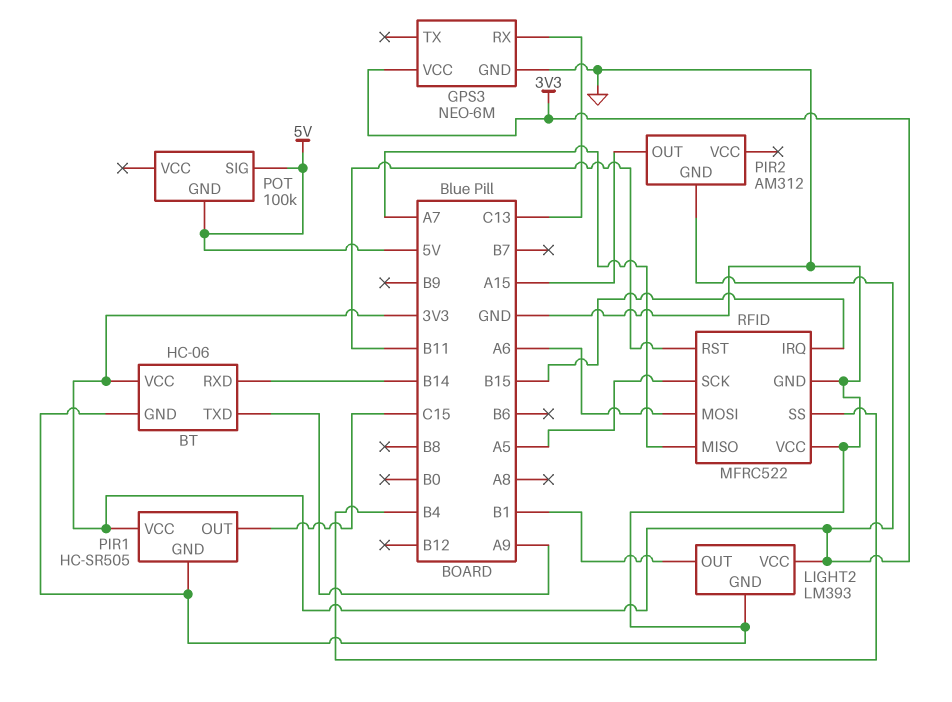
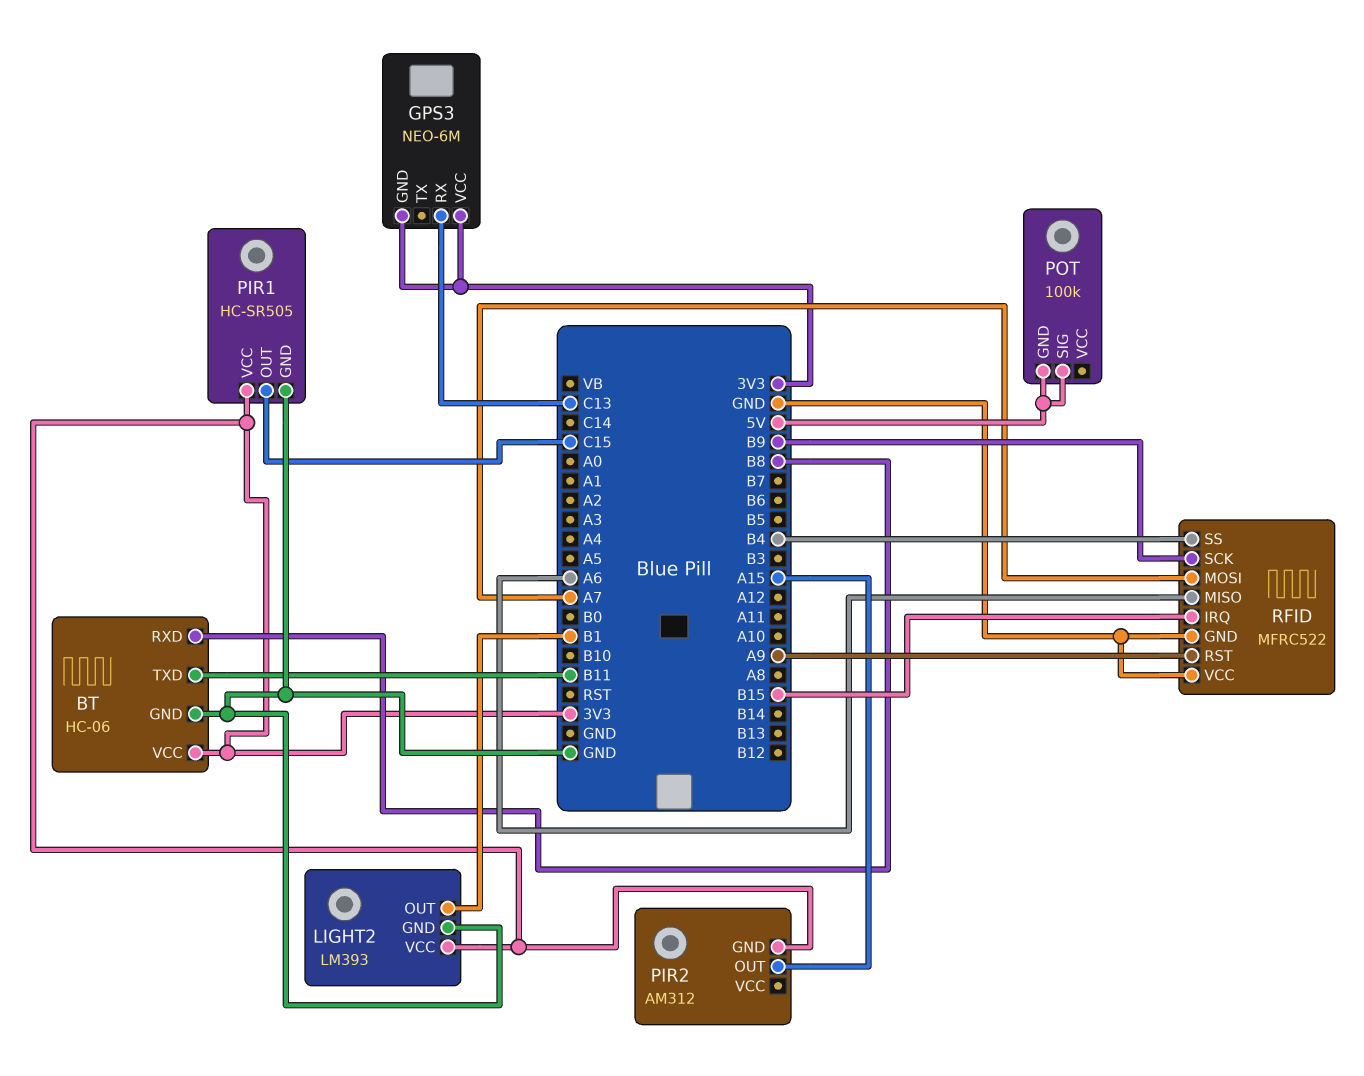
BT pin RXD: B14 -> B8
BT pin TXD: A9 -> B11
GPS3 pin GND: GND -> 3V3
RFID pin MISO: A7 -> A6
RFID pin MOSI: A6 -> A7
RFID pin RST: B11 -> A9
RFID pin SCK: A5 -> B9

